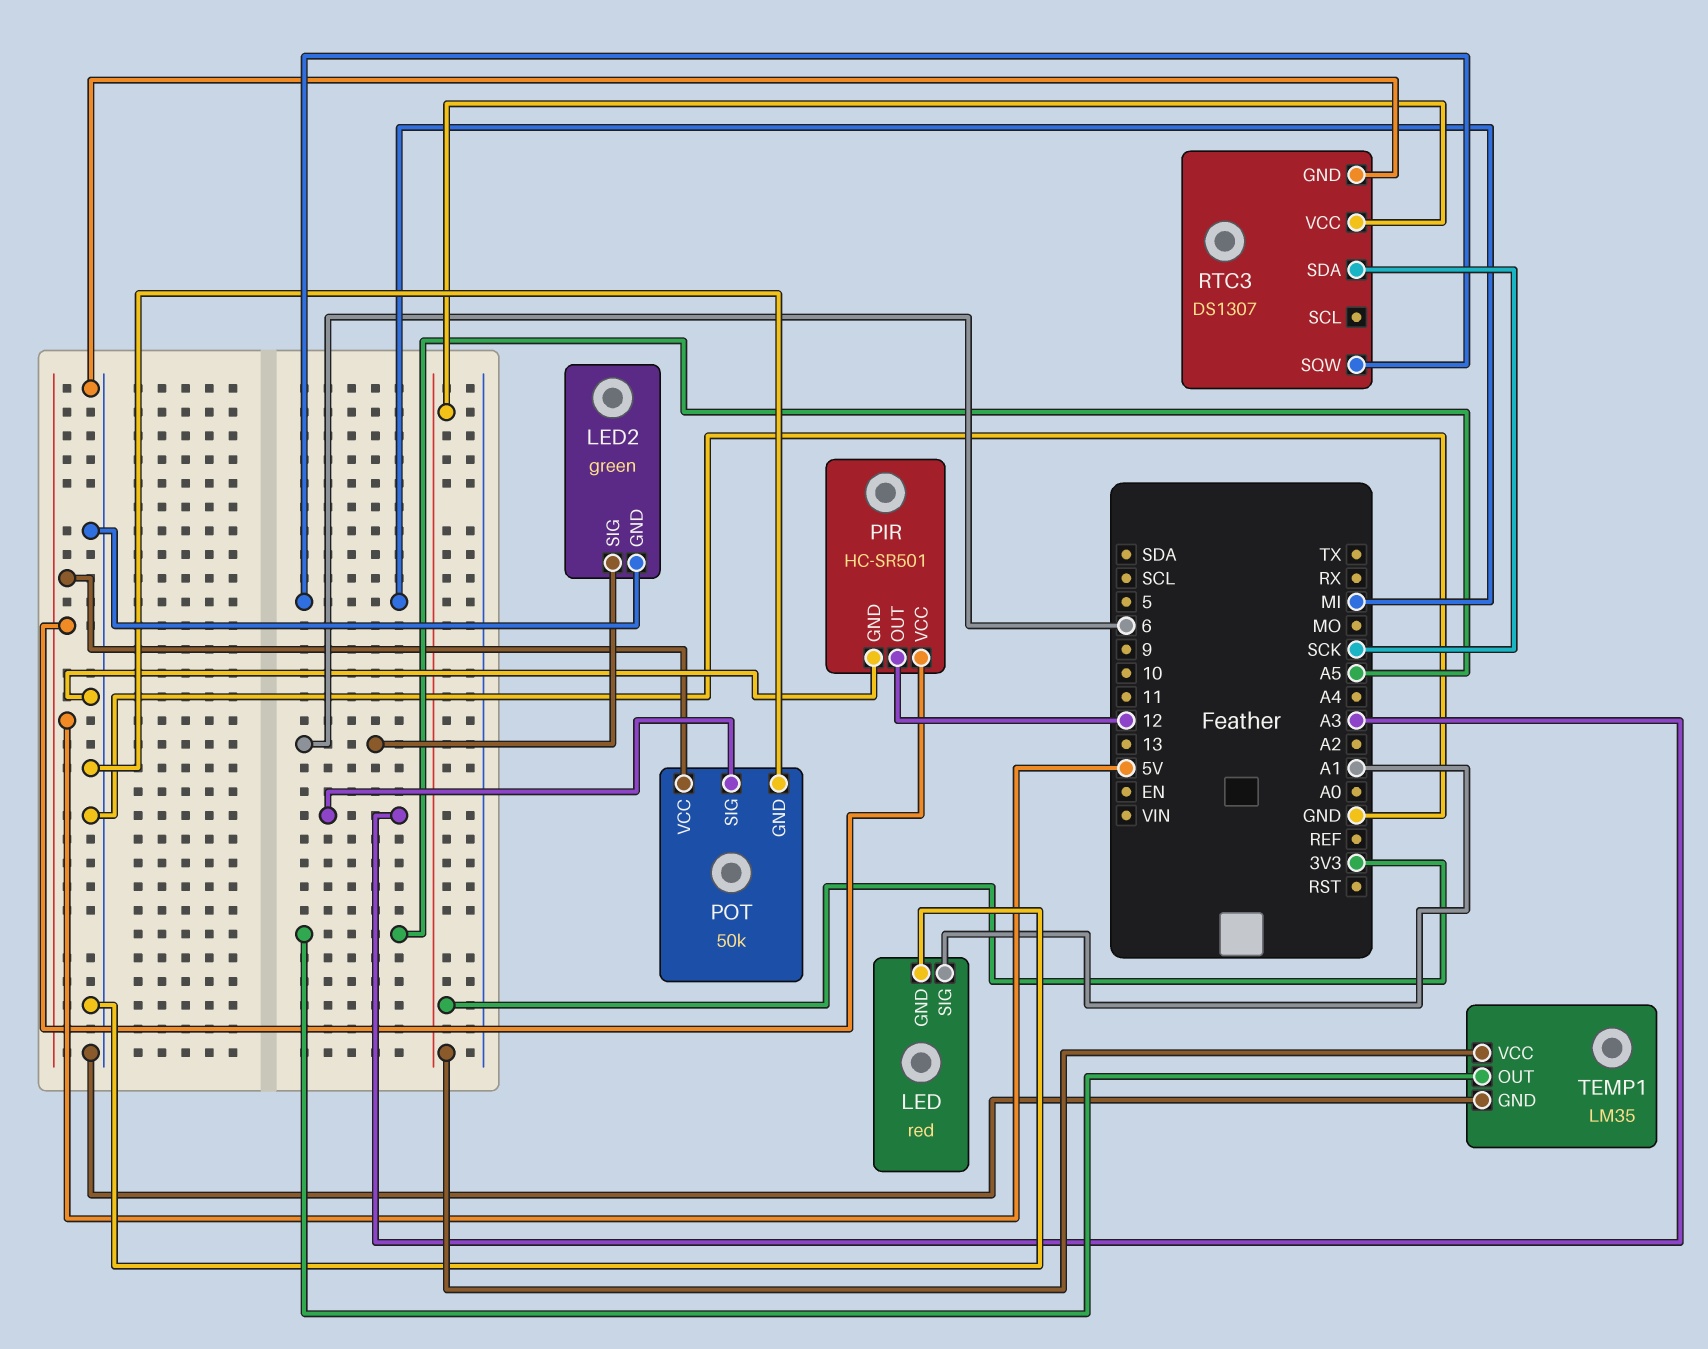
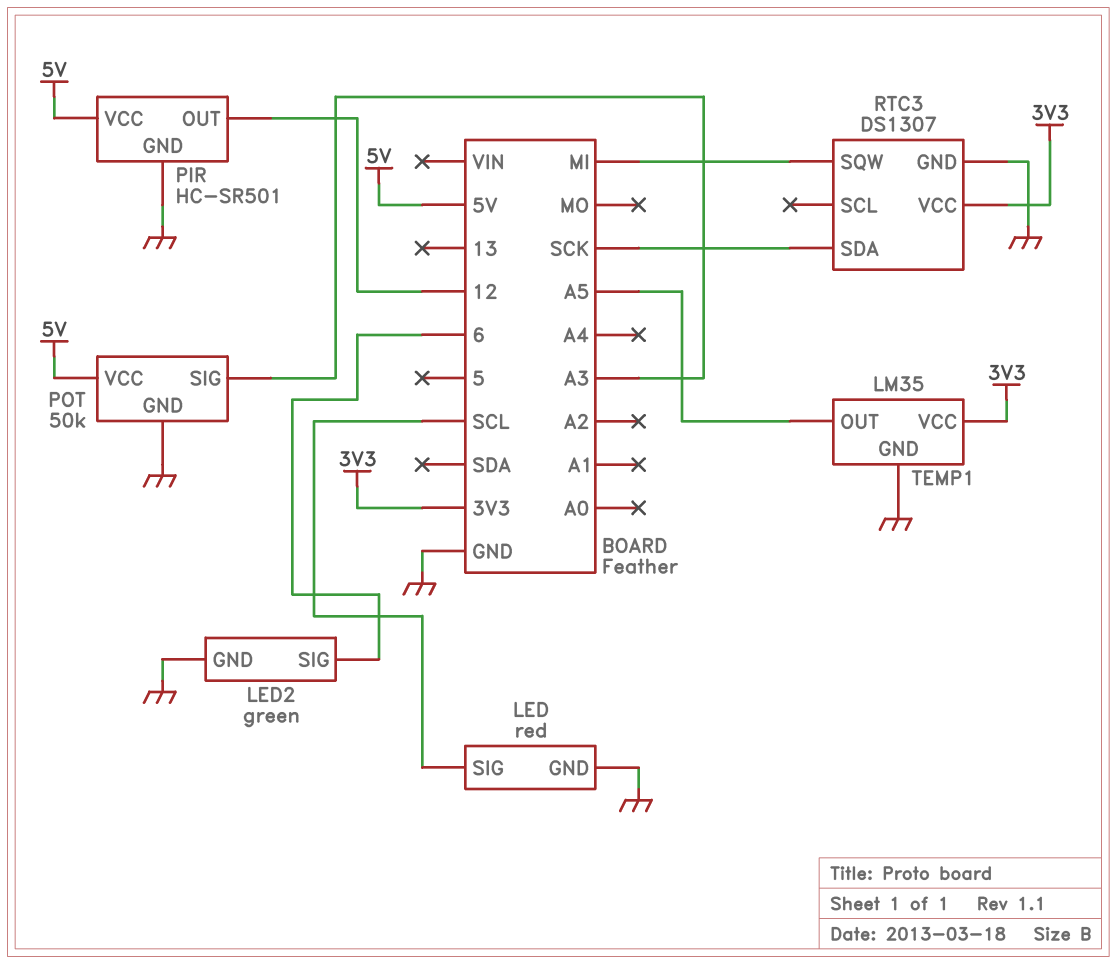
LED pin SIG: A1 -> SCL

